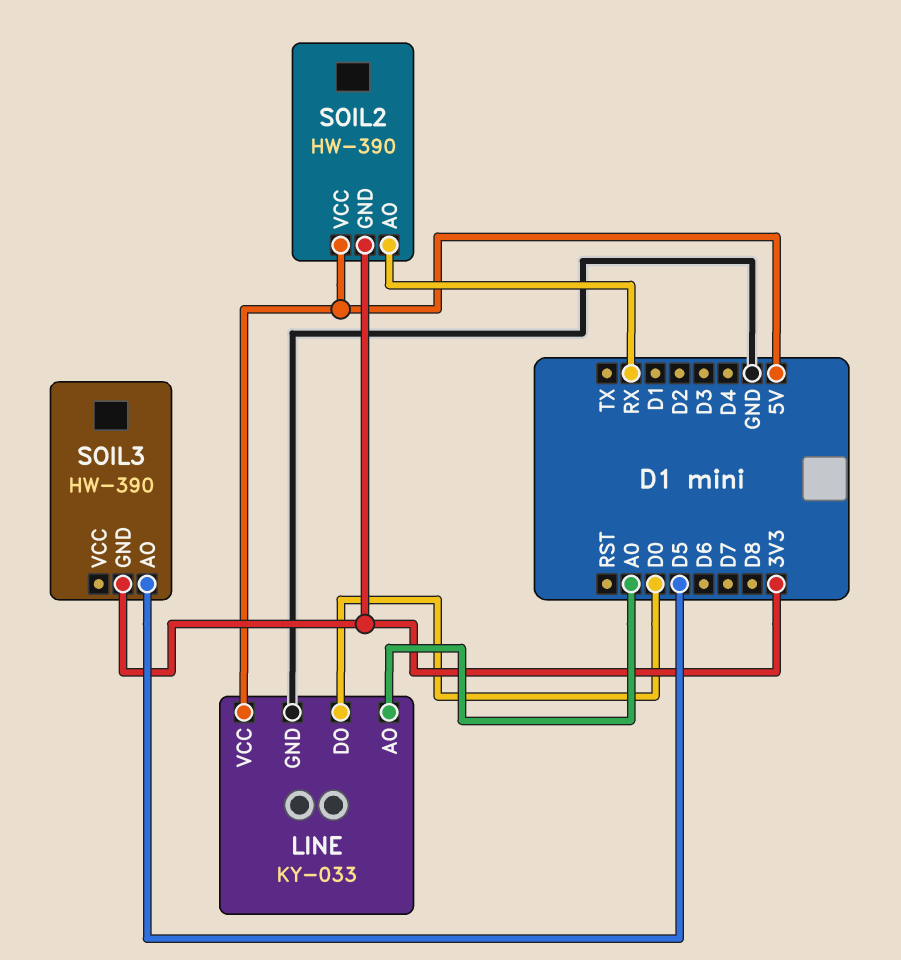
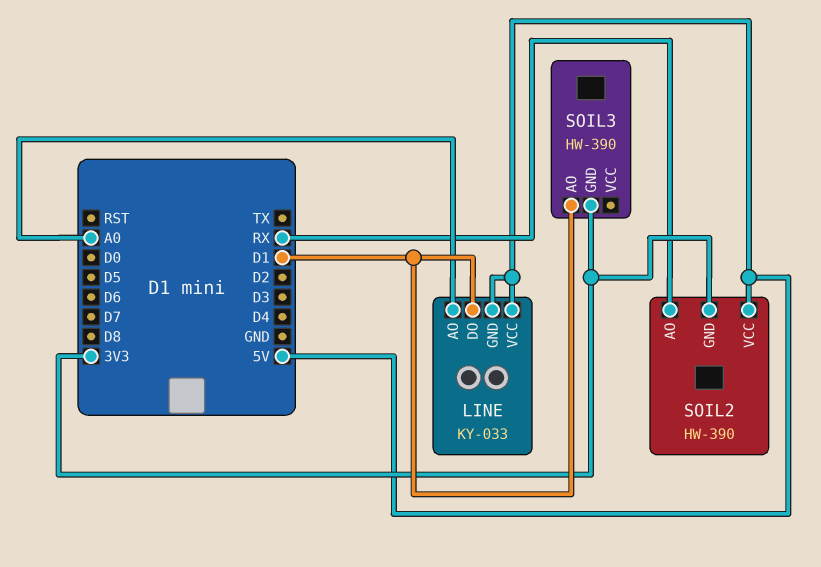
LINE pin DO: D0 -> D1
LINE pin GND: GND -> 5V
SOIL3 pin AO: D5 -> D1

